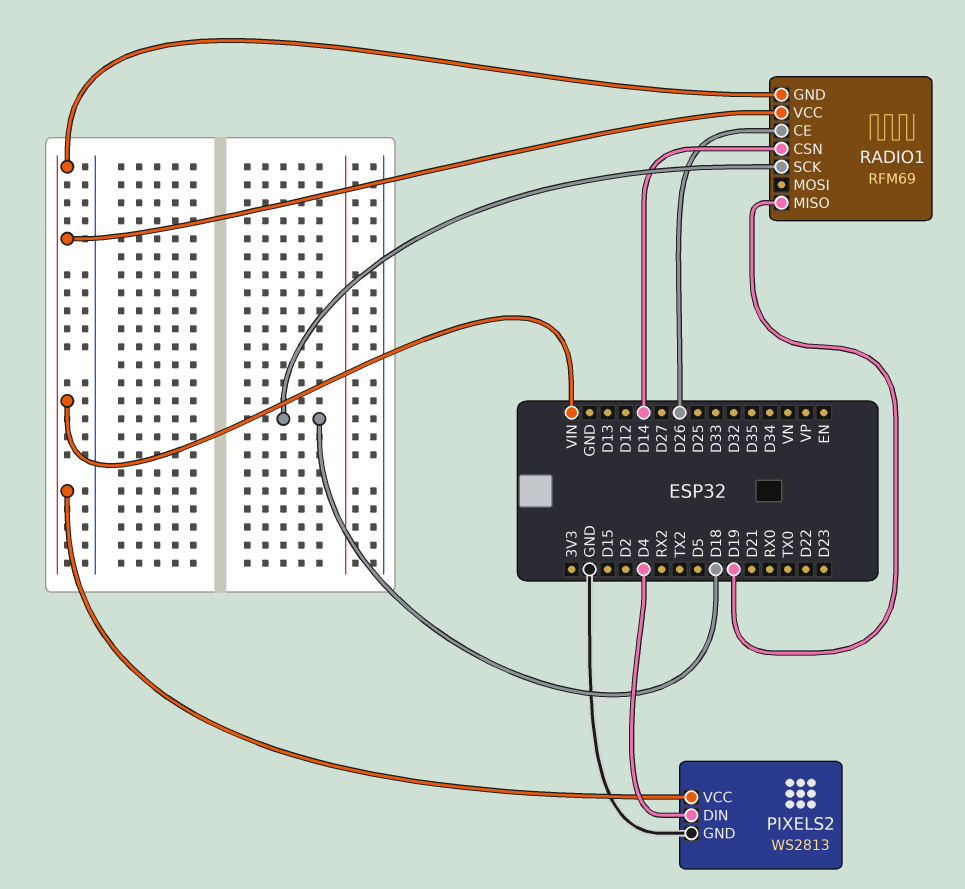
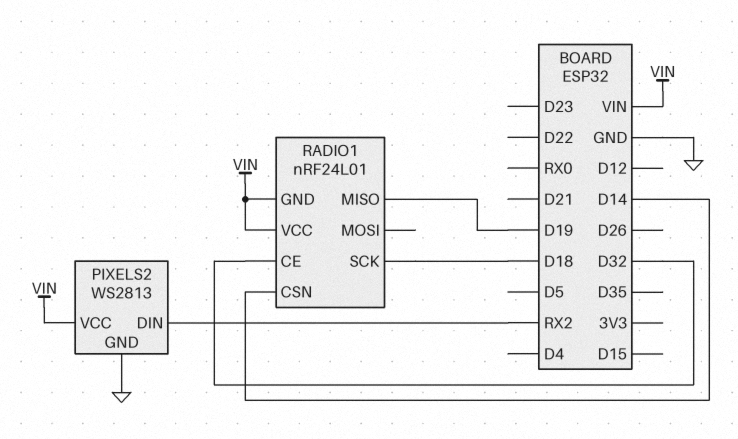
PIXELS2 pin DIN: D4 -> RX2
RADIO1: RFM69 -> nRF24L01
RADIO1 pin CE: D26 -> D32

